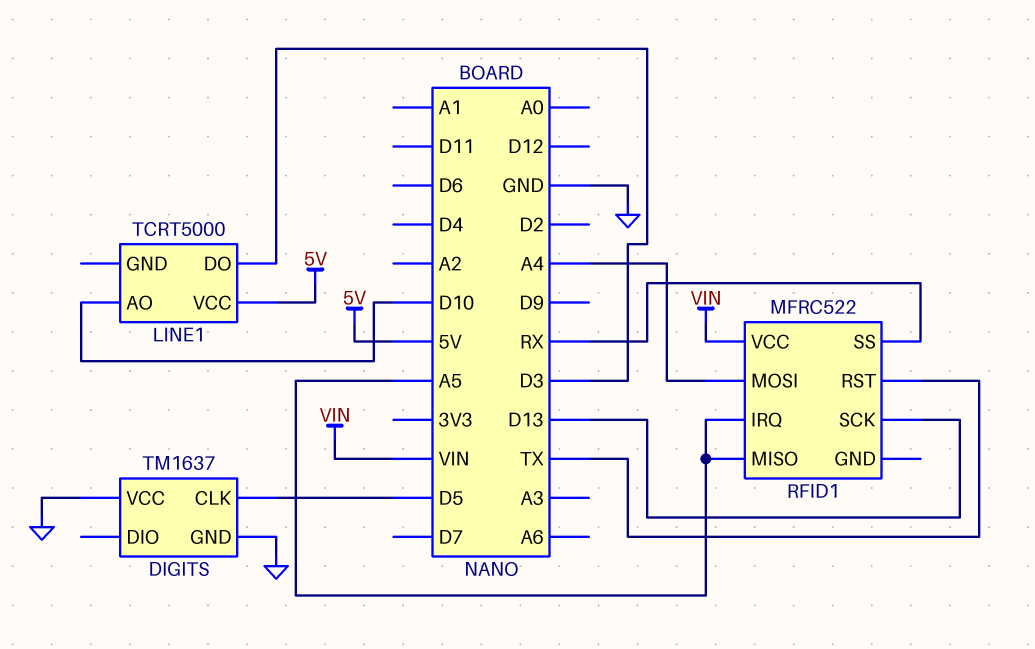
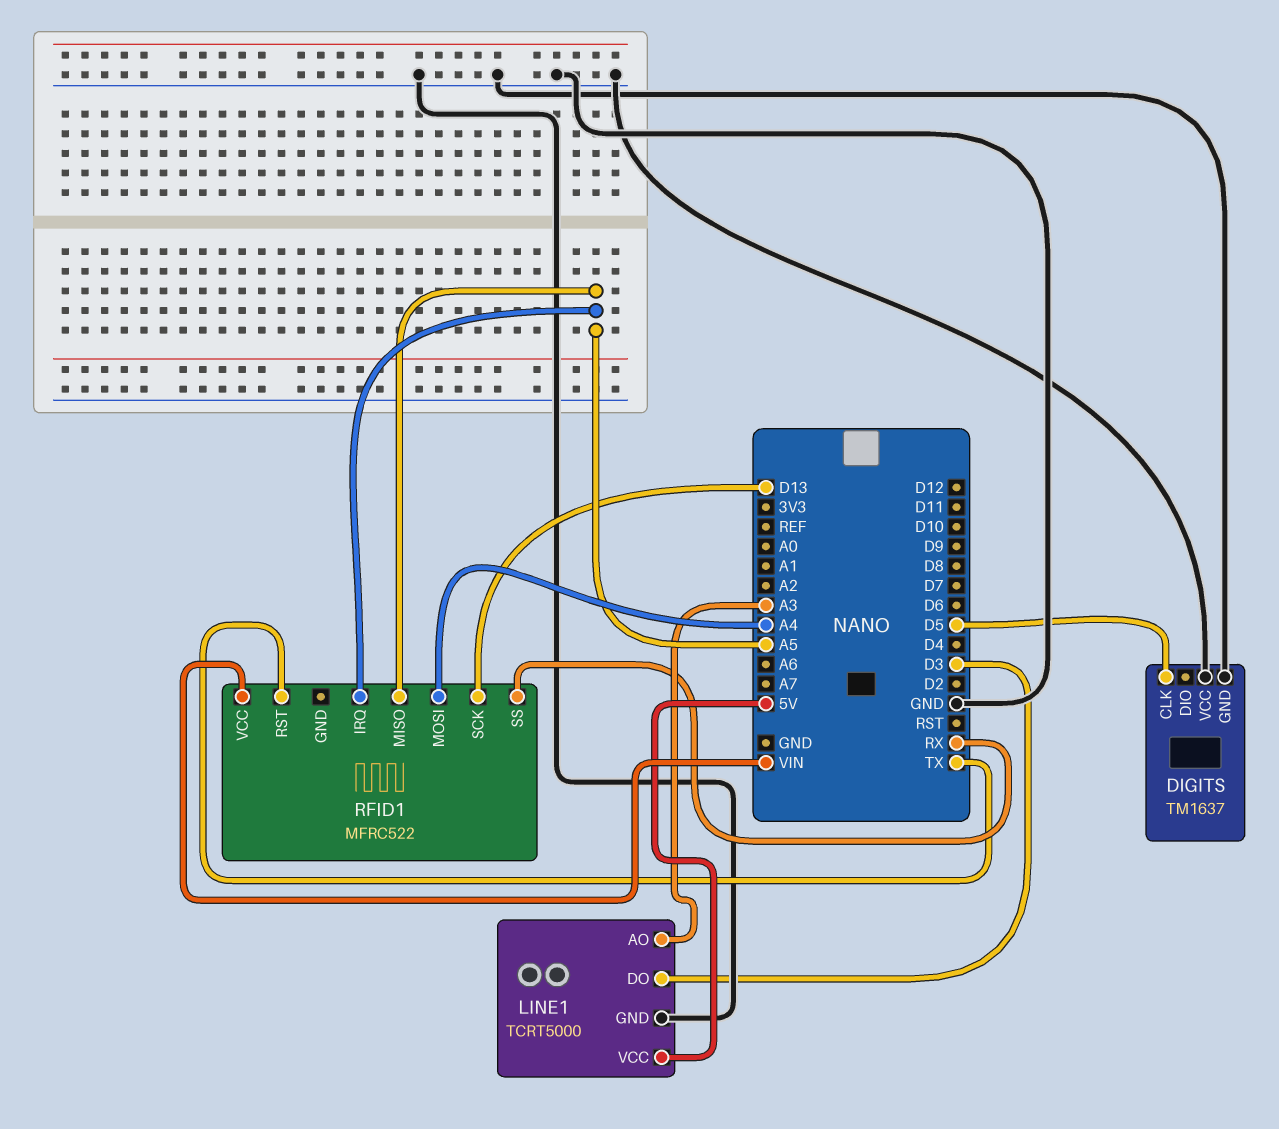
LINE1 pin AO: D10 -> A3
LINE1 pin GND: none -> GND

